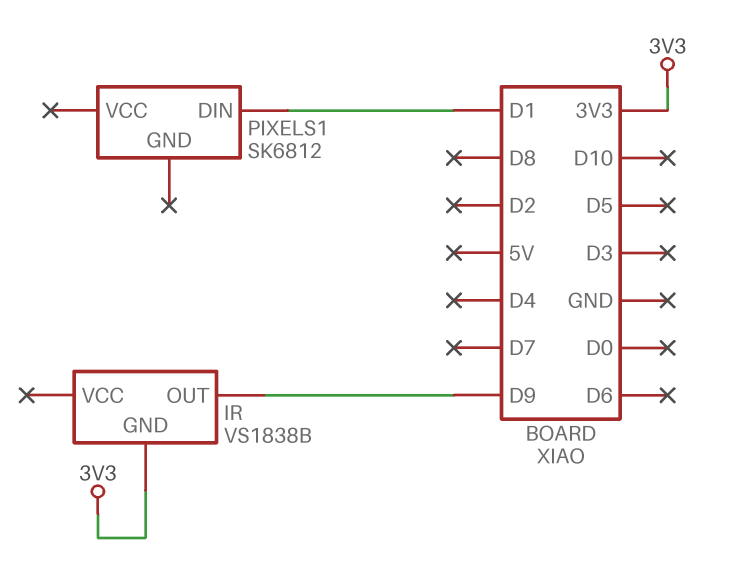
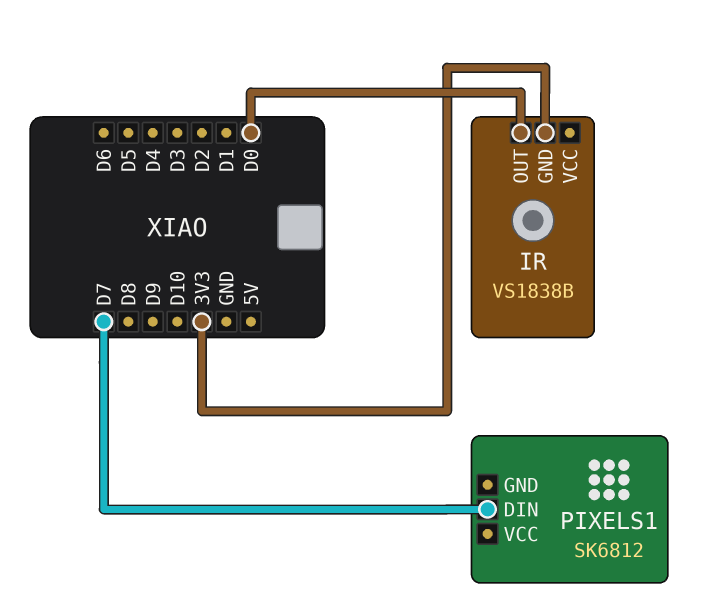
IR pin OUT: D9 -> D0
PIXELS1 pin DIN: D1 -> D7

